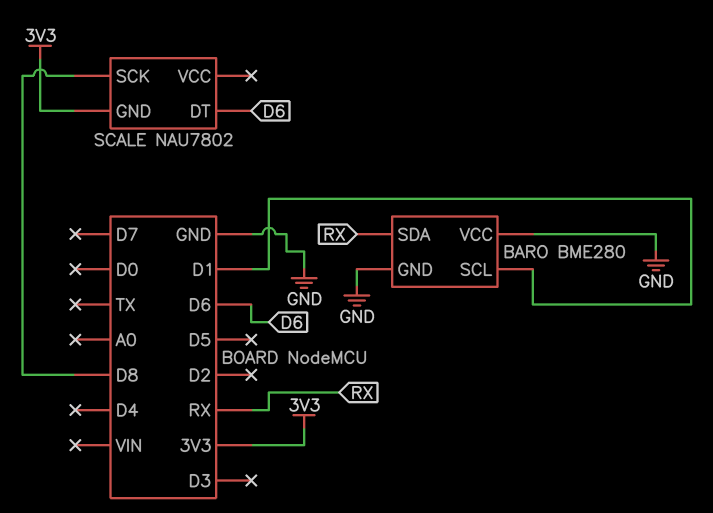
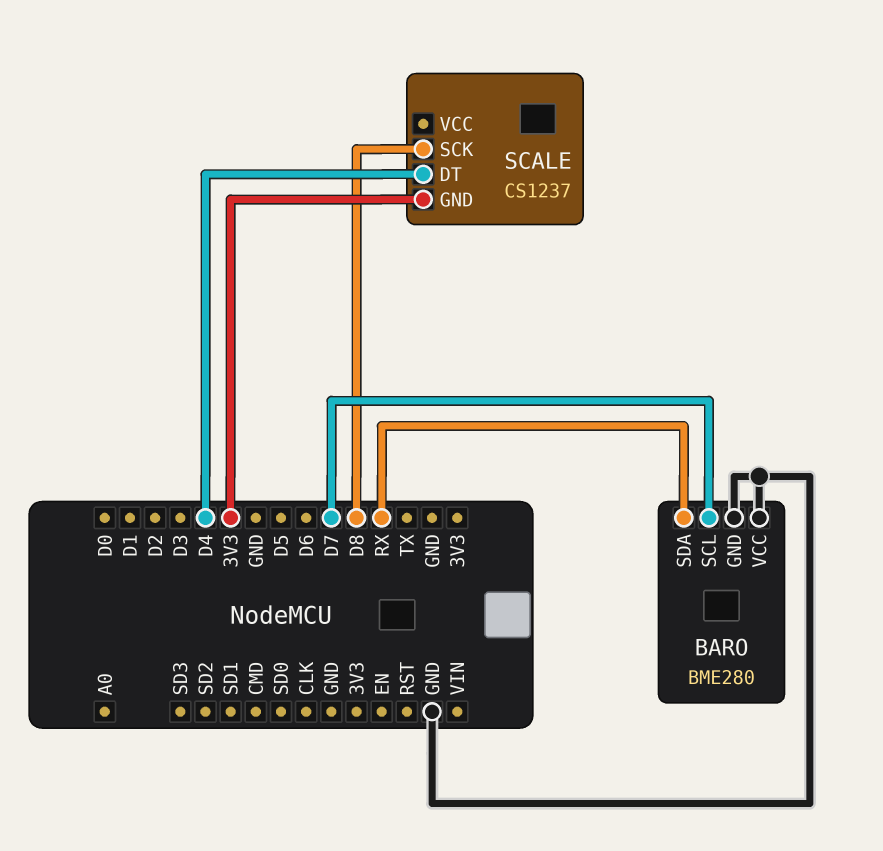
BARO pin SCL: D1 -> D7
SCALE: NAU7802 -> CS1237
SCALE pin DT: D6 -> D4

